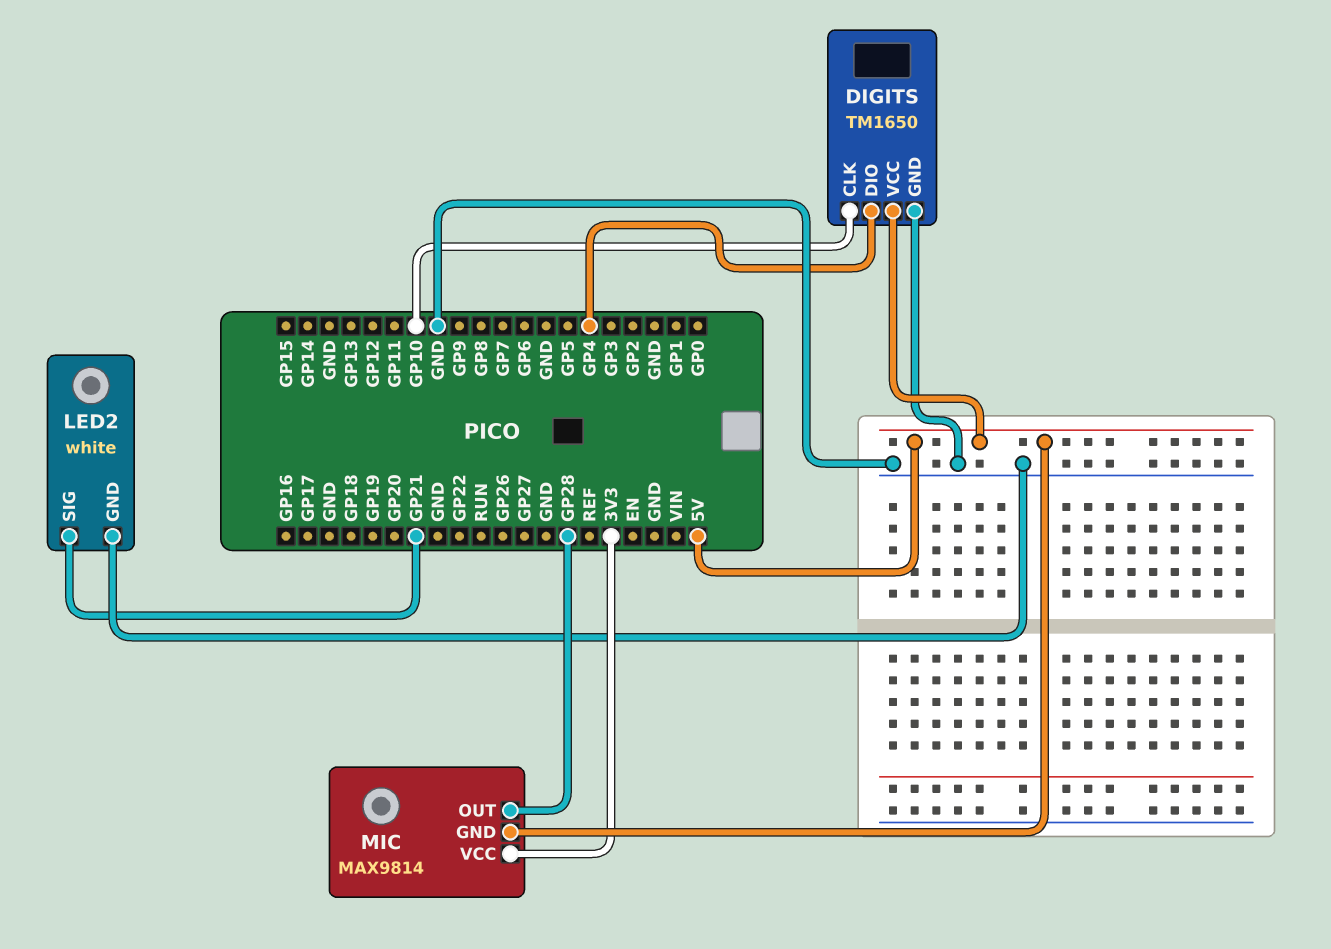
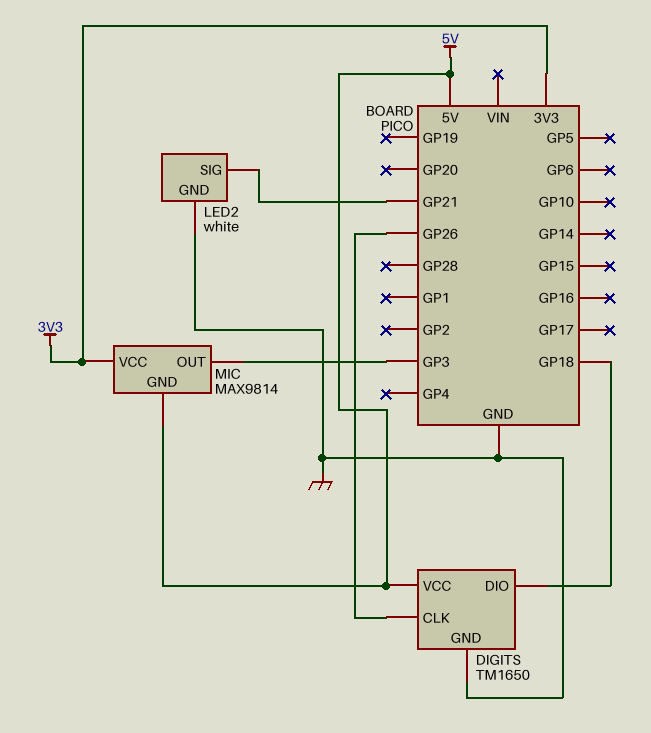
DIGITS pin CLK: GP10 -> GP26
DIGITS pin DIO: GP4 -> GP18
MIC pin OUT: GP28 -> GP3

